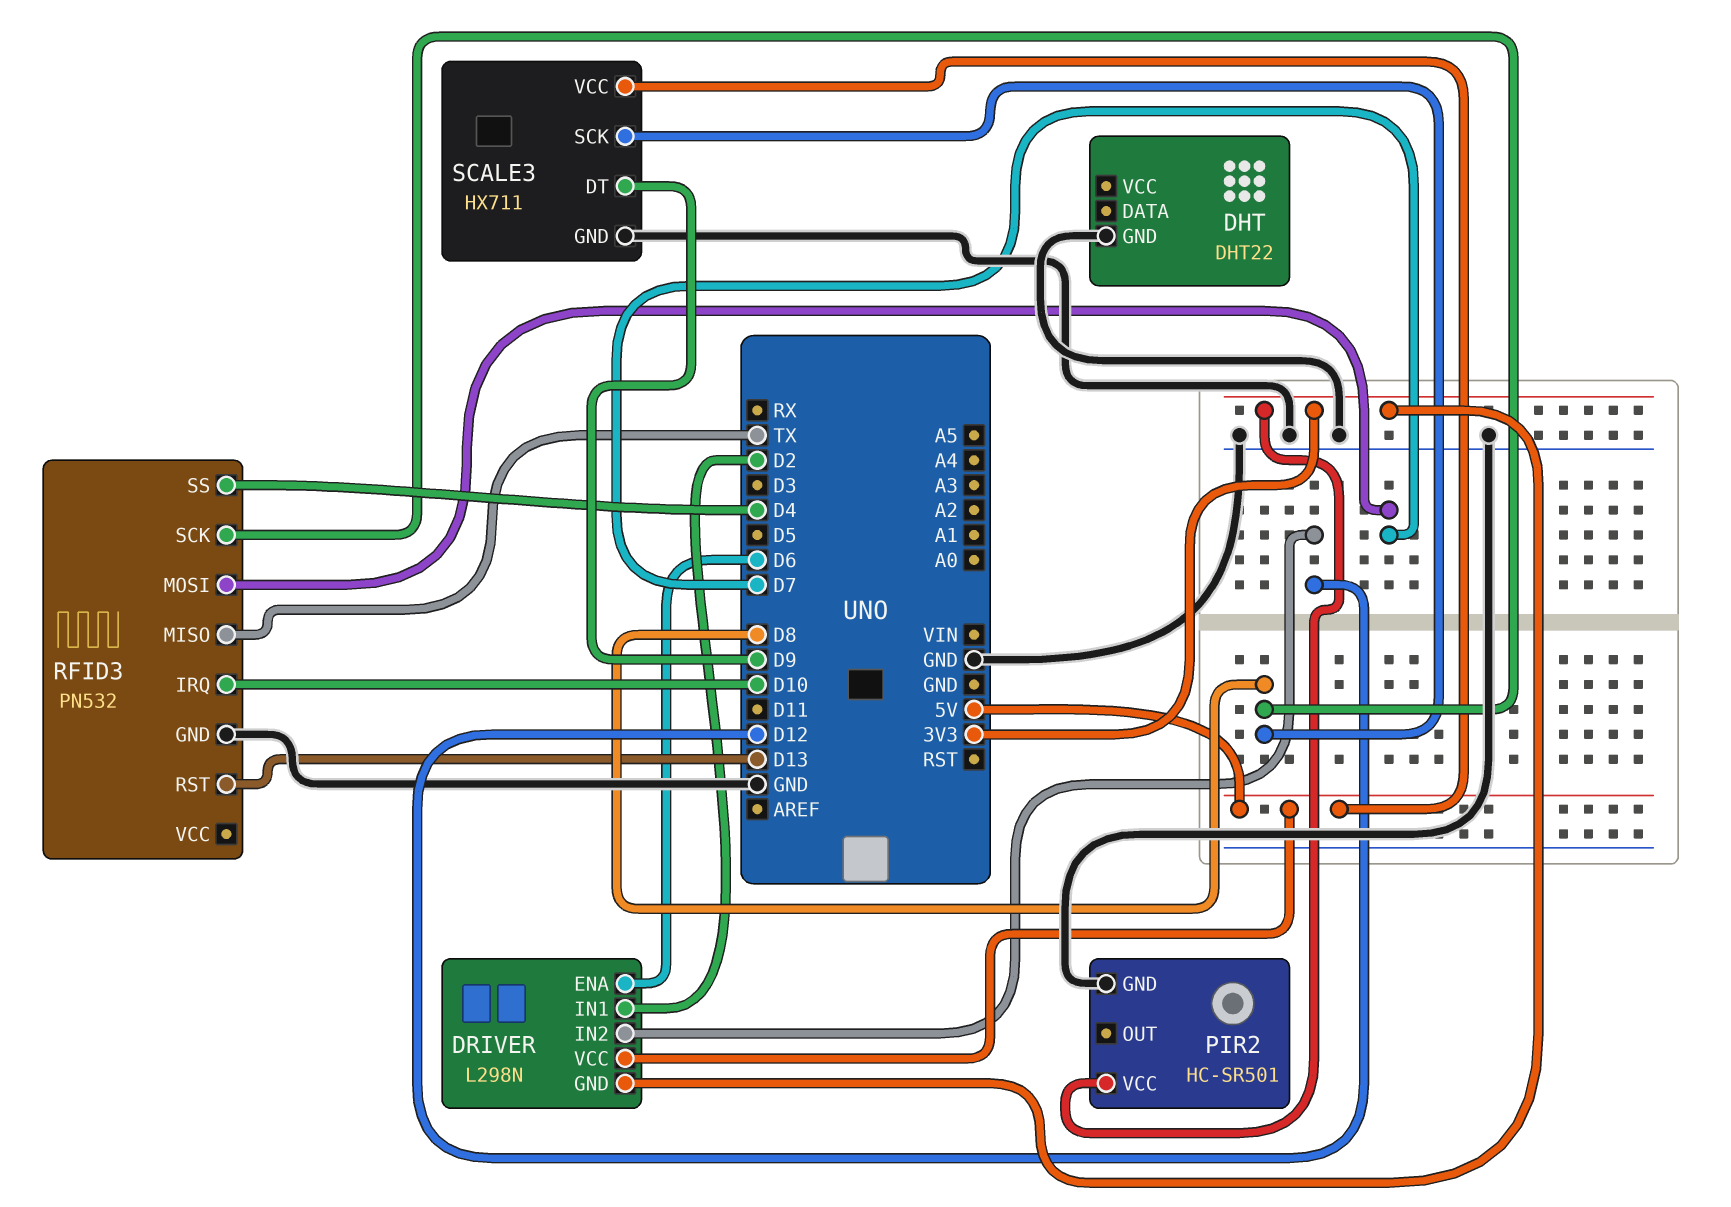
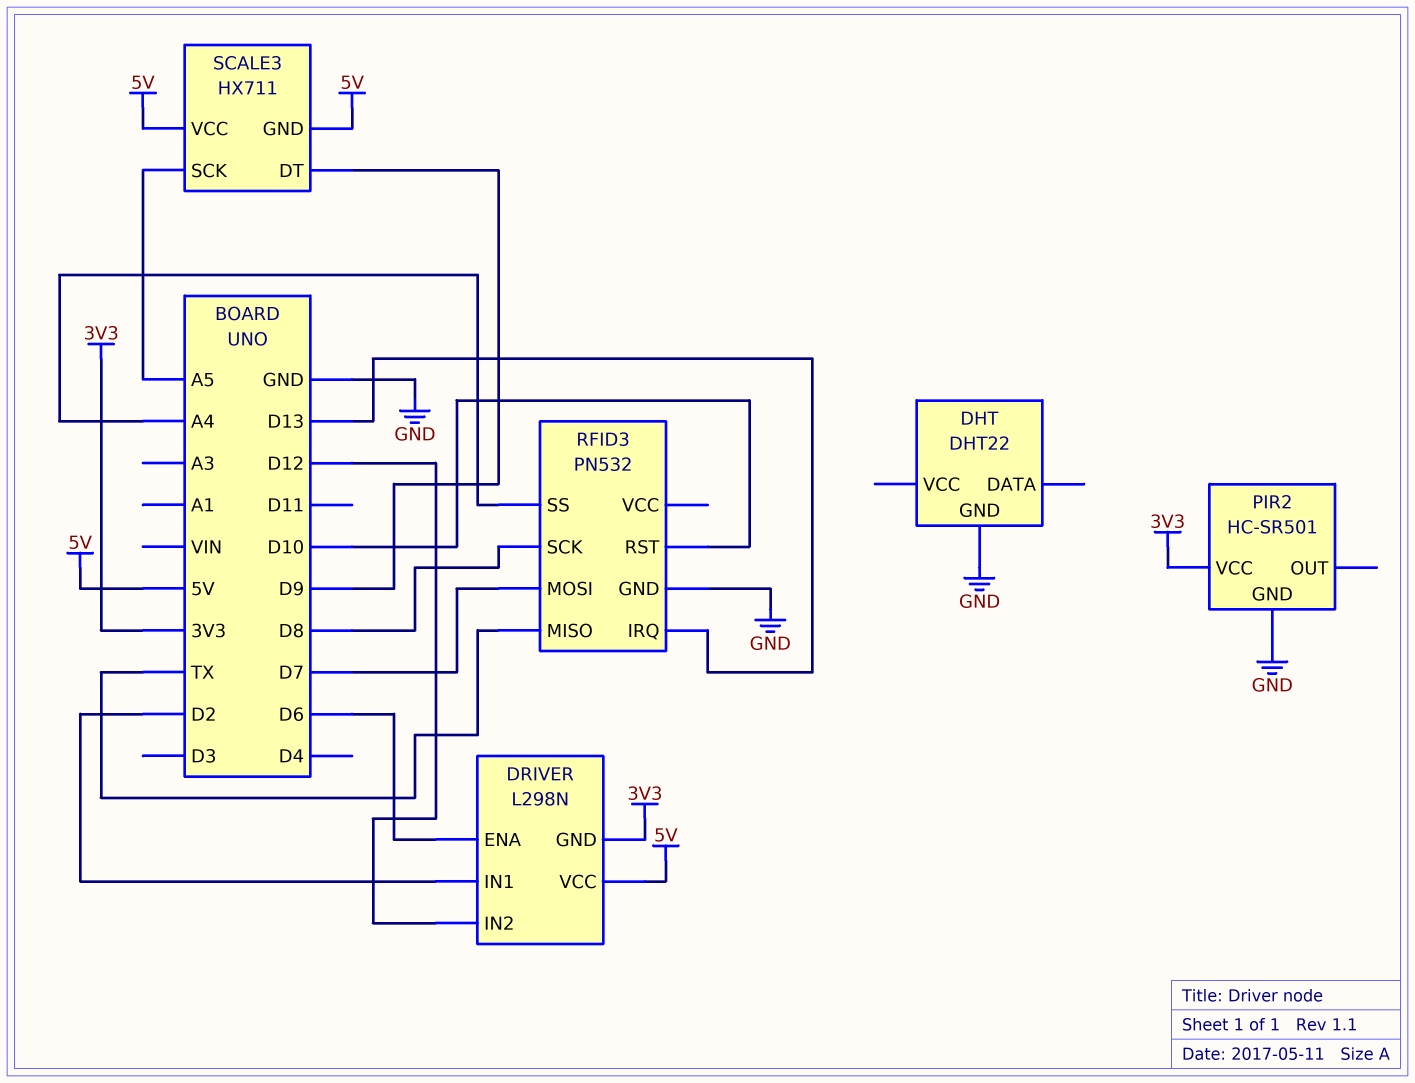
RFID3 pin IRQ: D10 -> D13
RFID3 pin RST: D13 -> D10
RFID3 pin SS: D4 -> A4
SCALE3 pin GND: GND -> 5V
SCALE3 pin SCK: D8 -> A5

